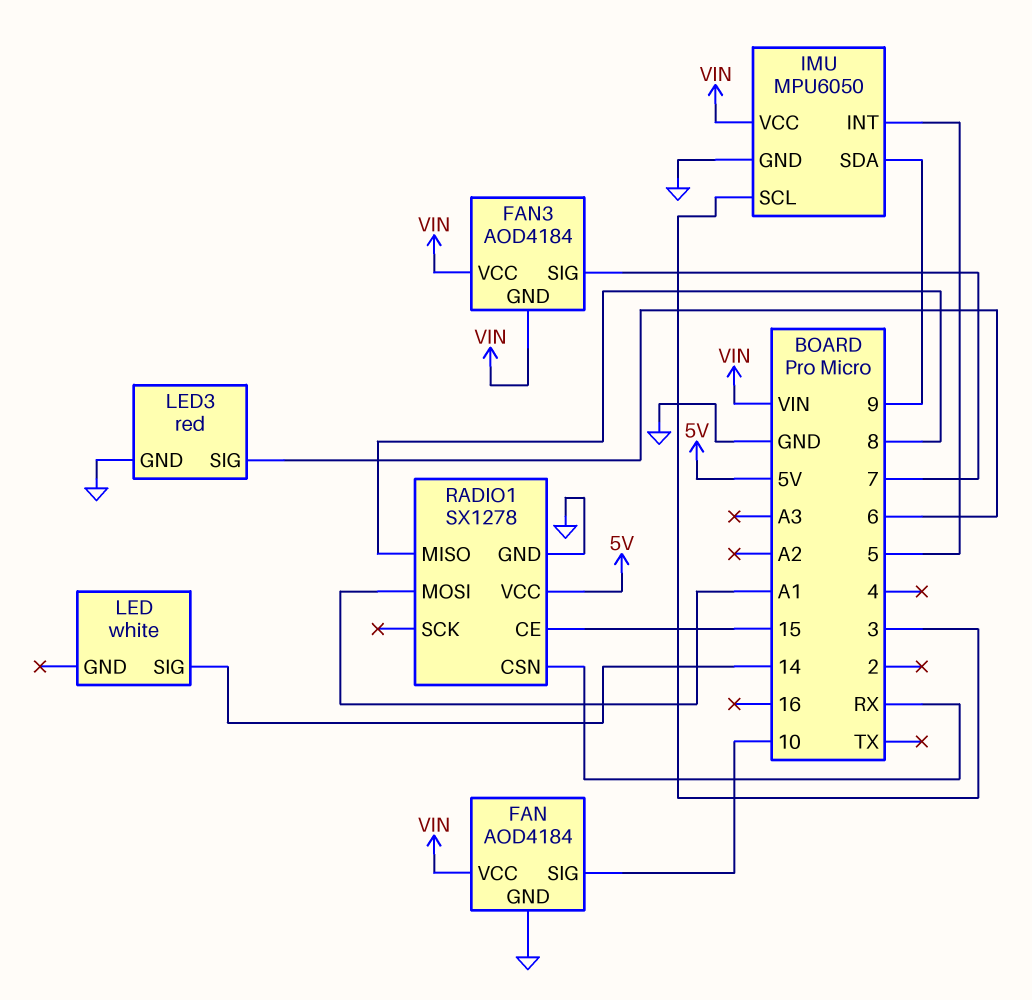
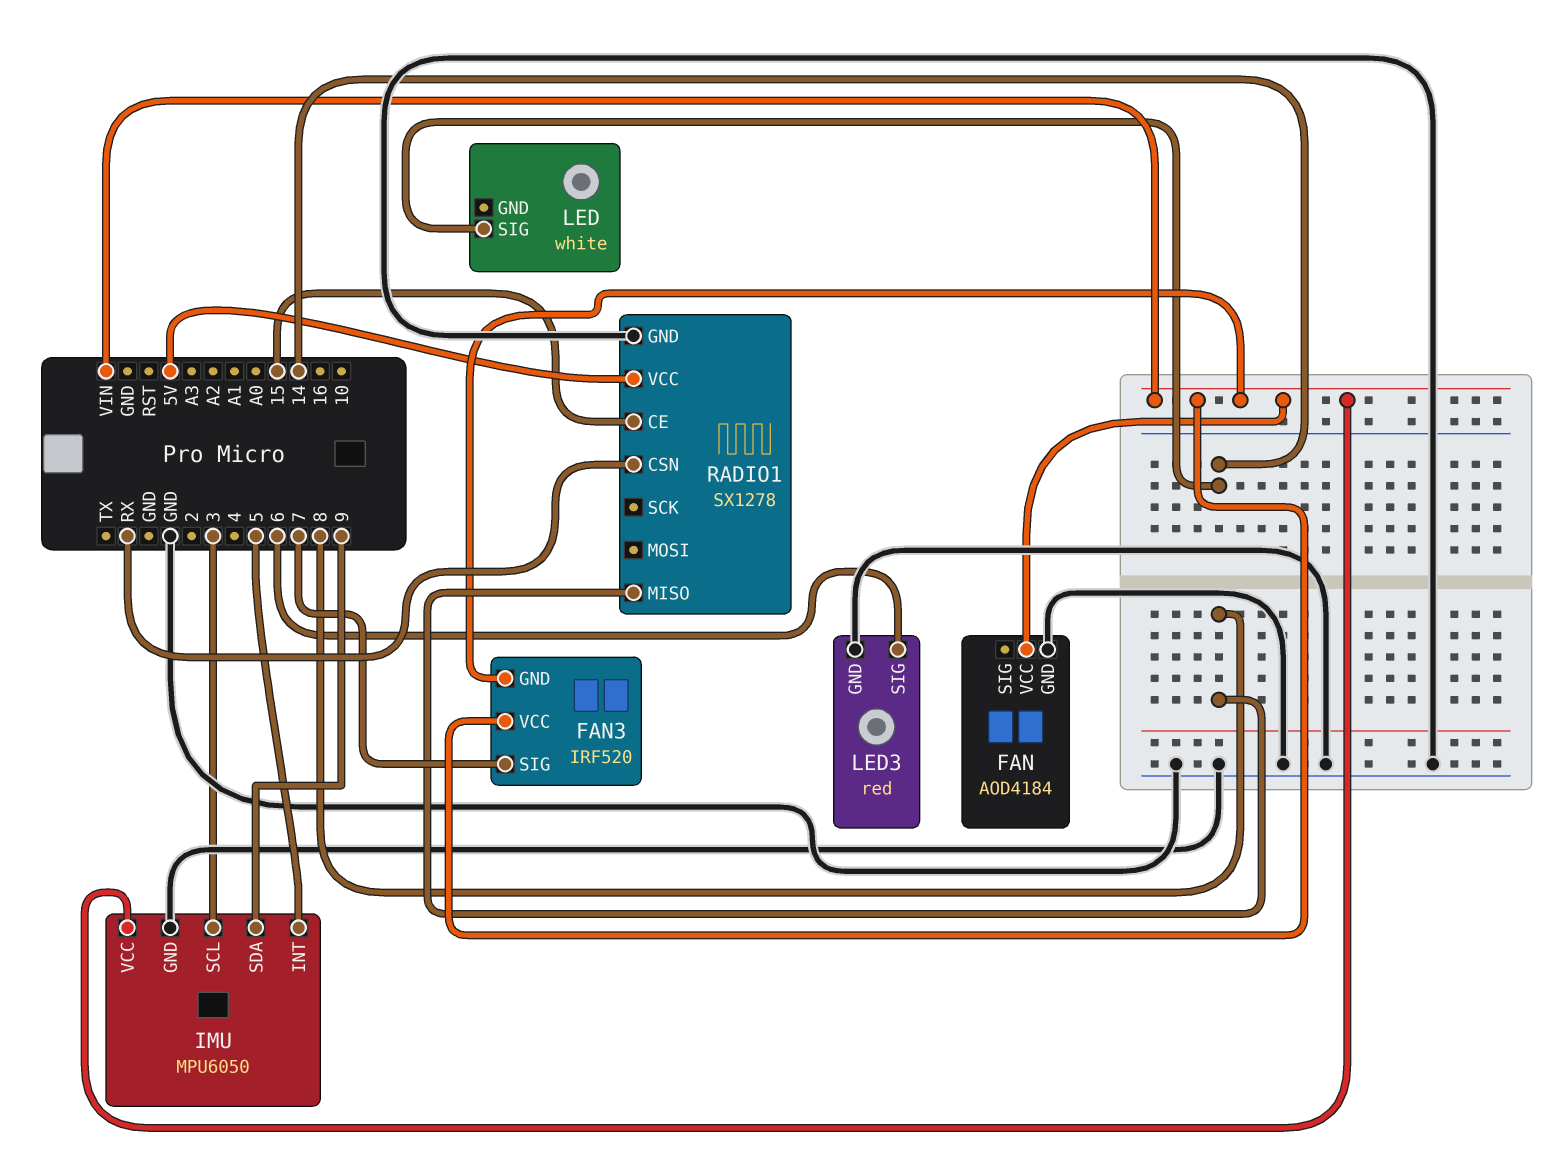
FAN pin SIG: 10 -> none
FAN3: AOD4184 -> IRF520
RADIO1 pin MOSI: A1 -> none

